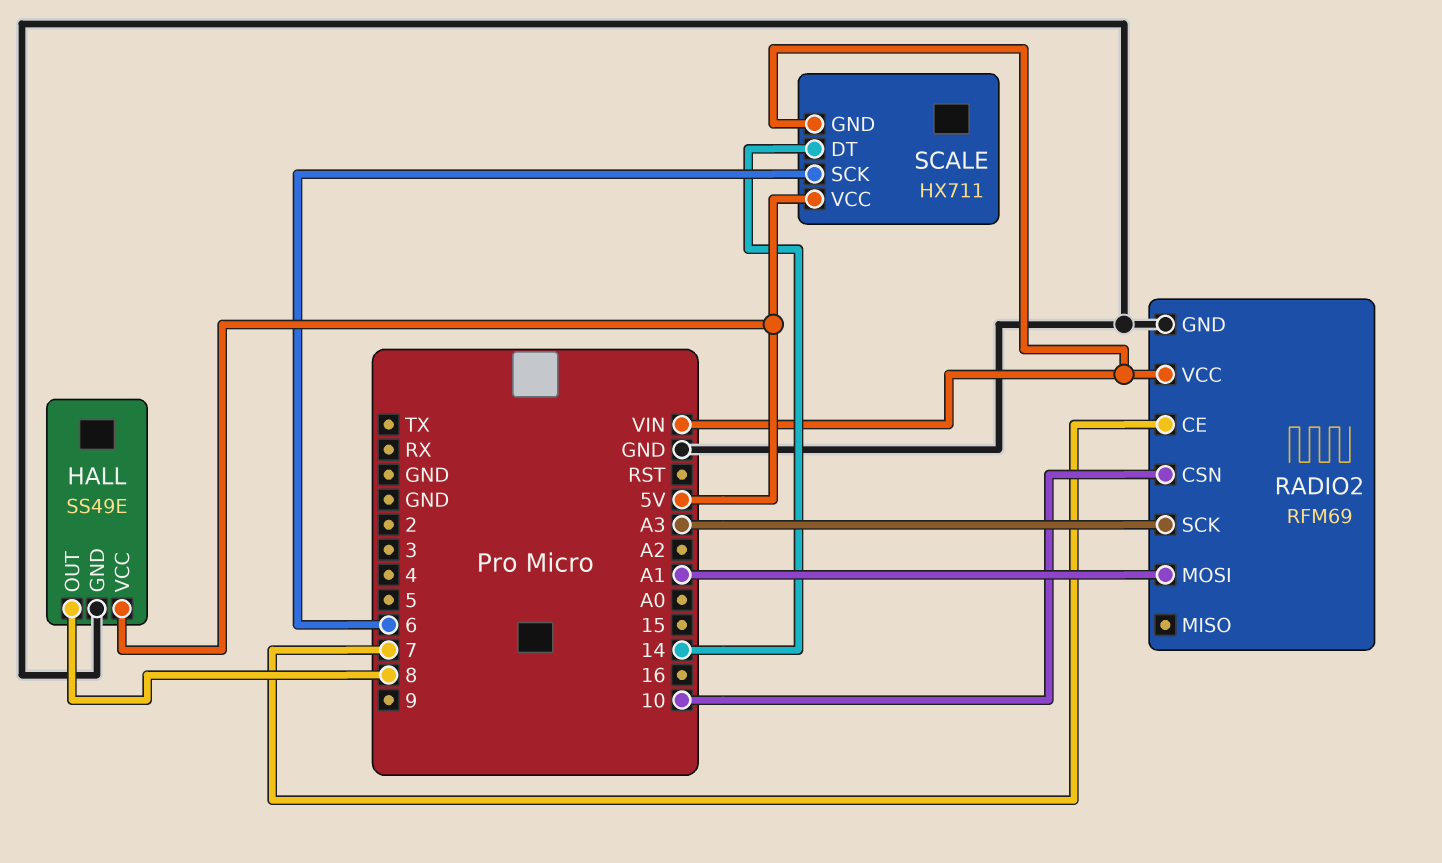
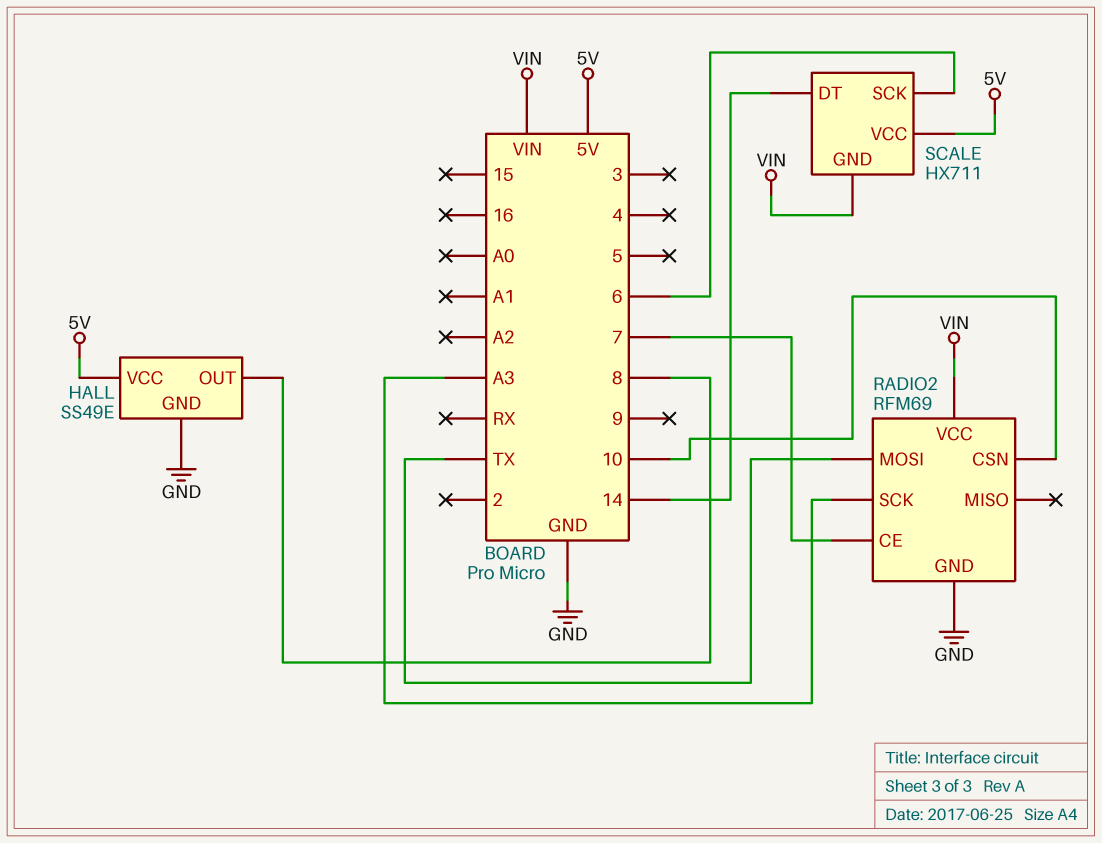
RADIO2 pin MOSI: A1 -> TX

